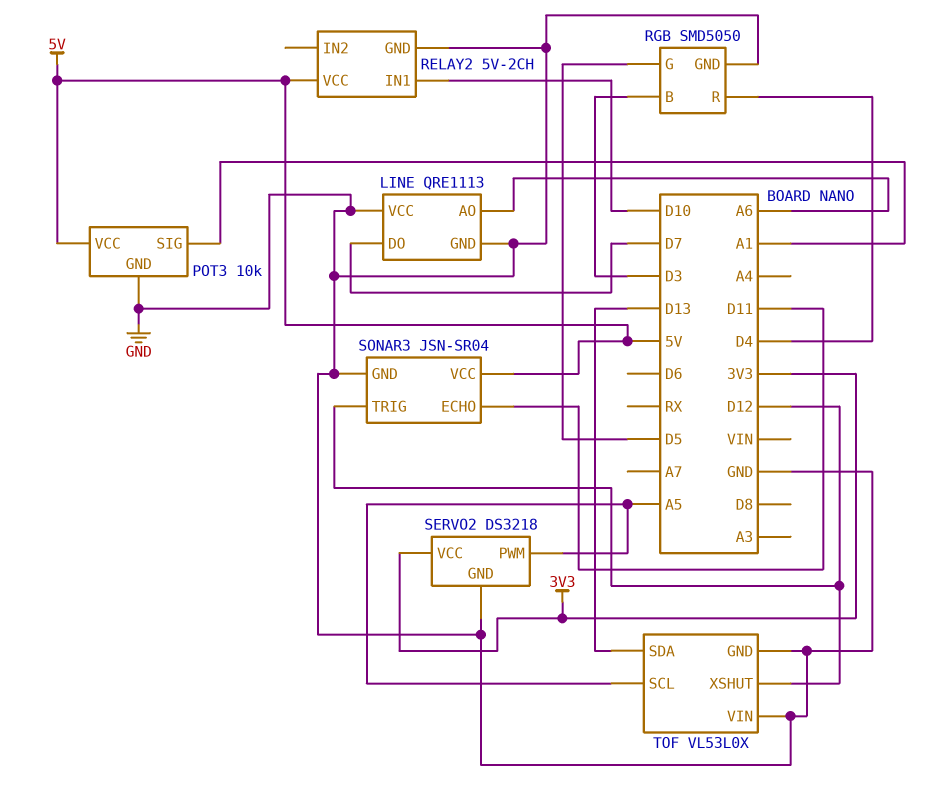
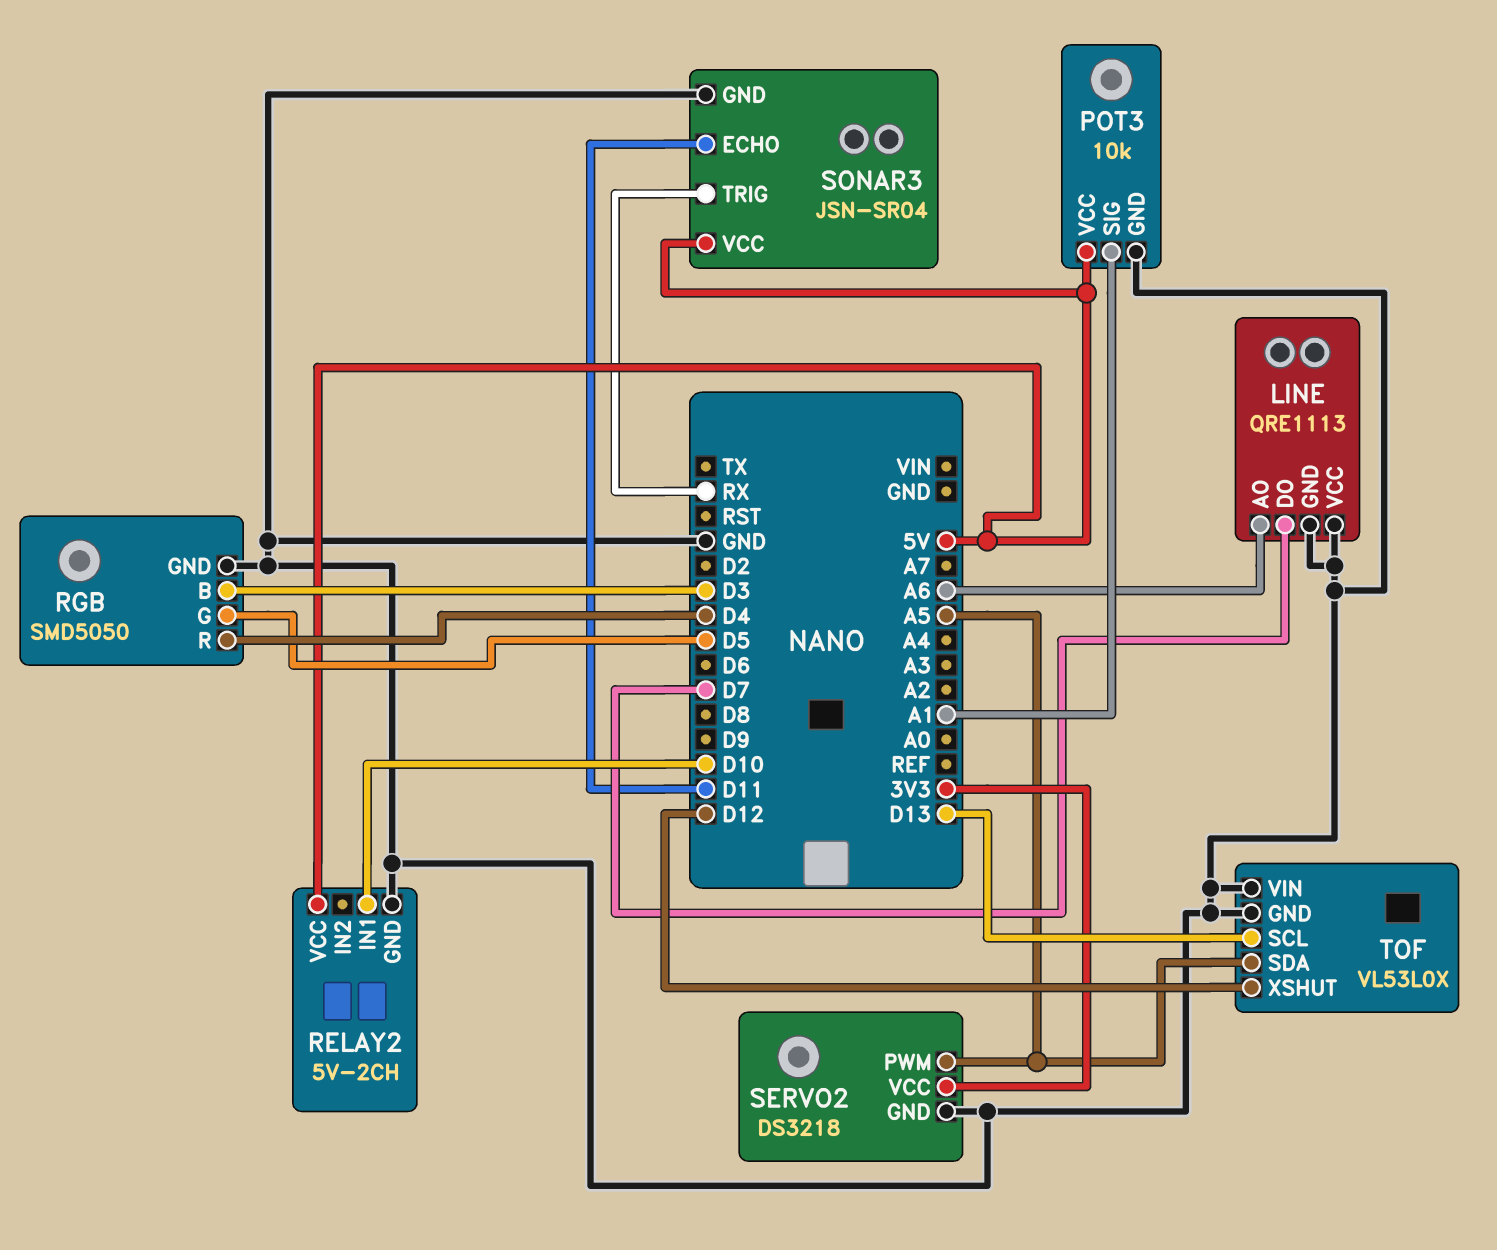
SONAR3 pin TRIG: D12 -> RX
TOF pin SCL: A5 -> D13
TOF pin SDA: D13 -> A5

